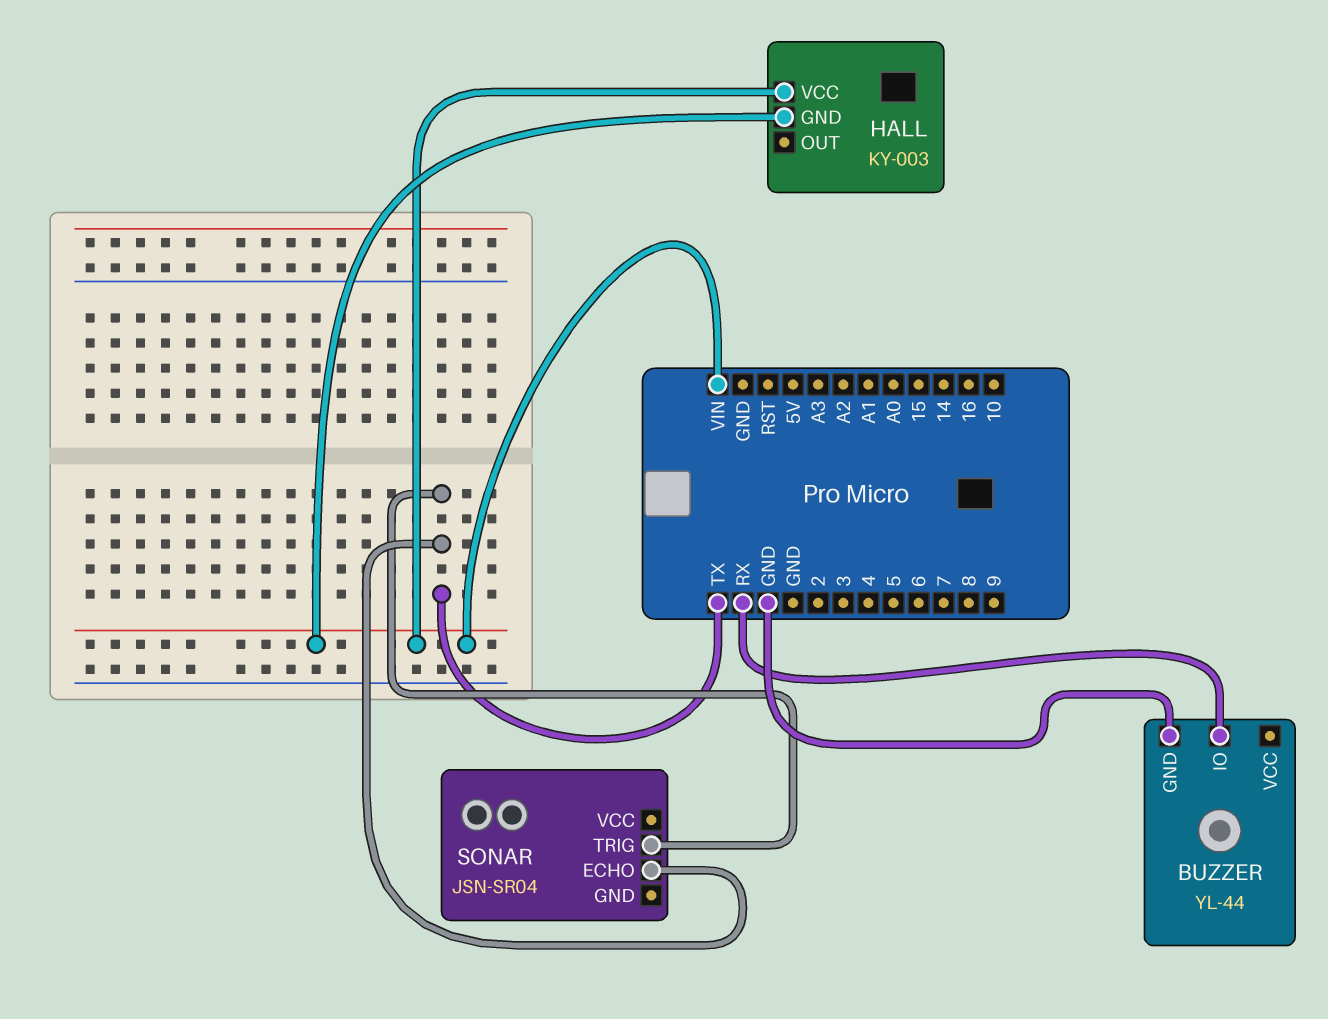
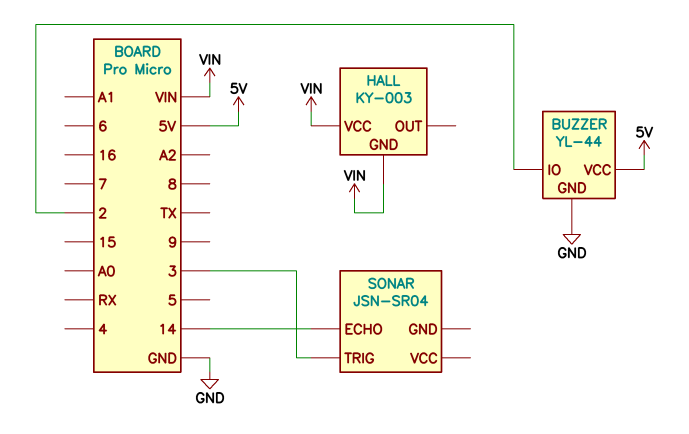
BUZZER pin IO: RX -> 2
BUZZER pin VCC: none -> 5V
SONAR pin ECHO: TX -> 14
SONAR pin TRIG: TX -> 3

